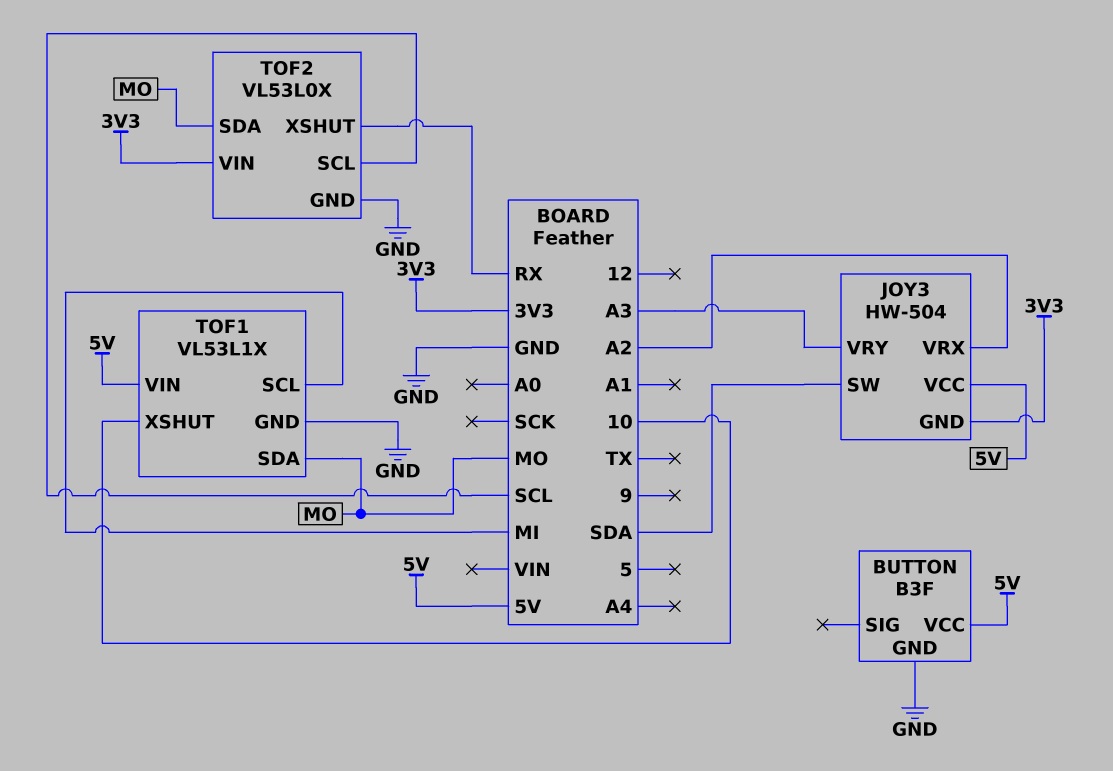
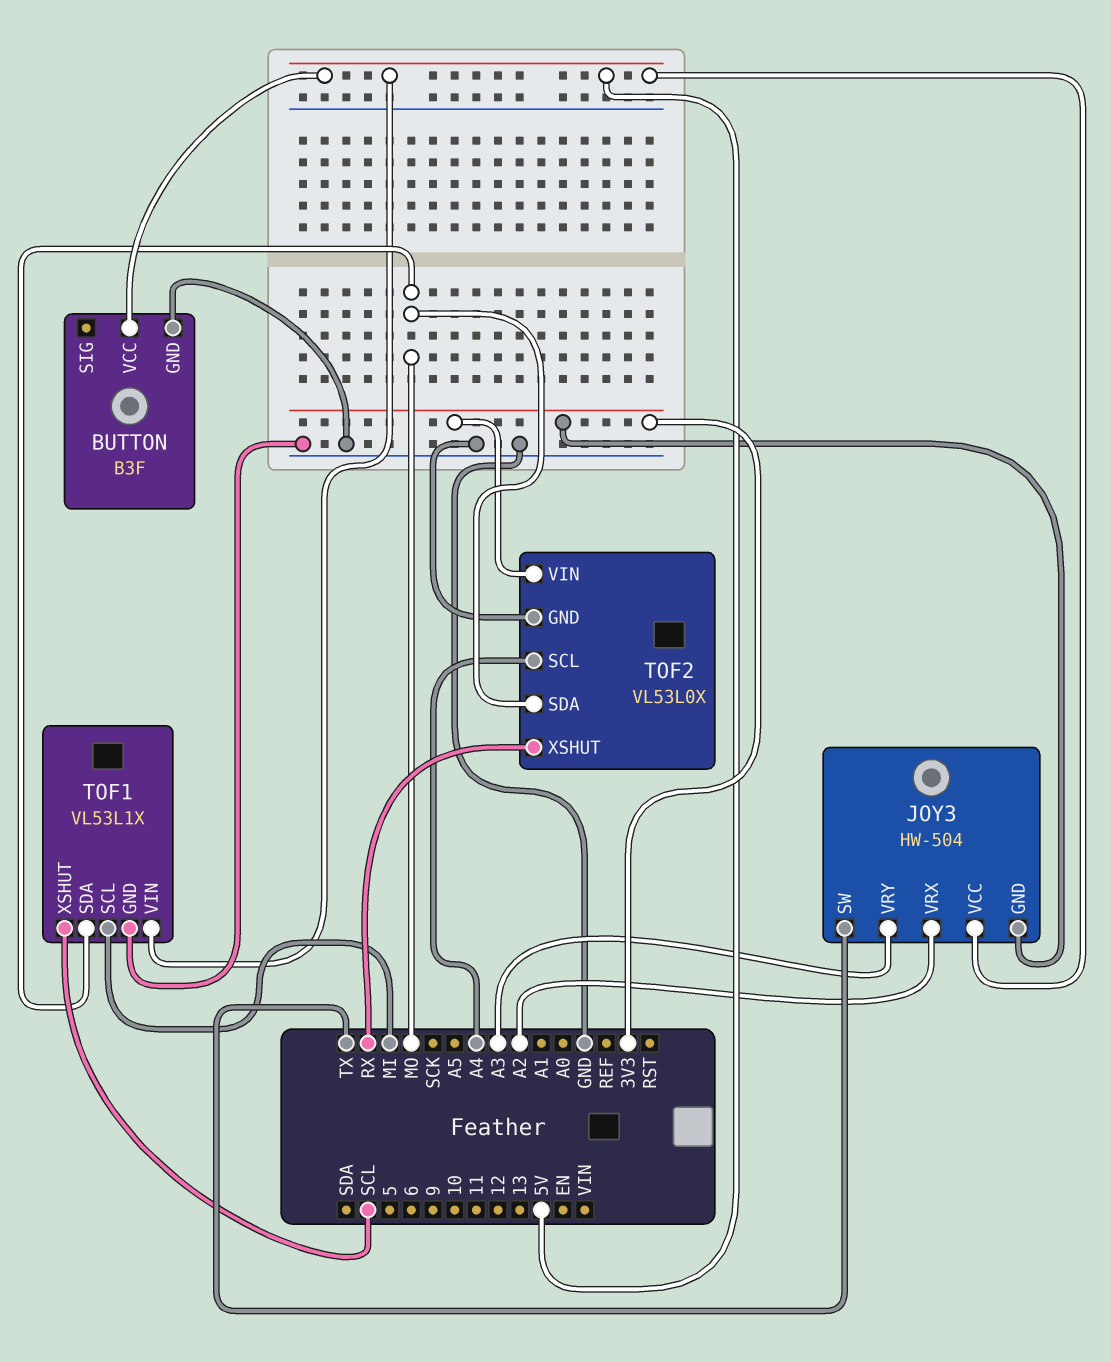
JOY3 pin SW: SDA -> TX
TOF1 pin XSHUT: 10 -> SCL
TOF2 pin SCL: SCL -> A4

